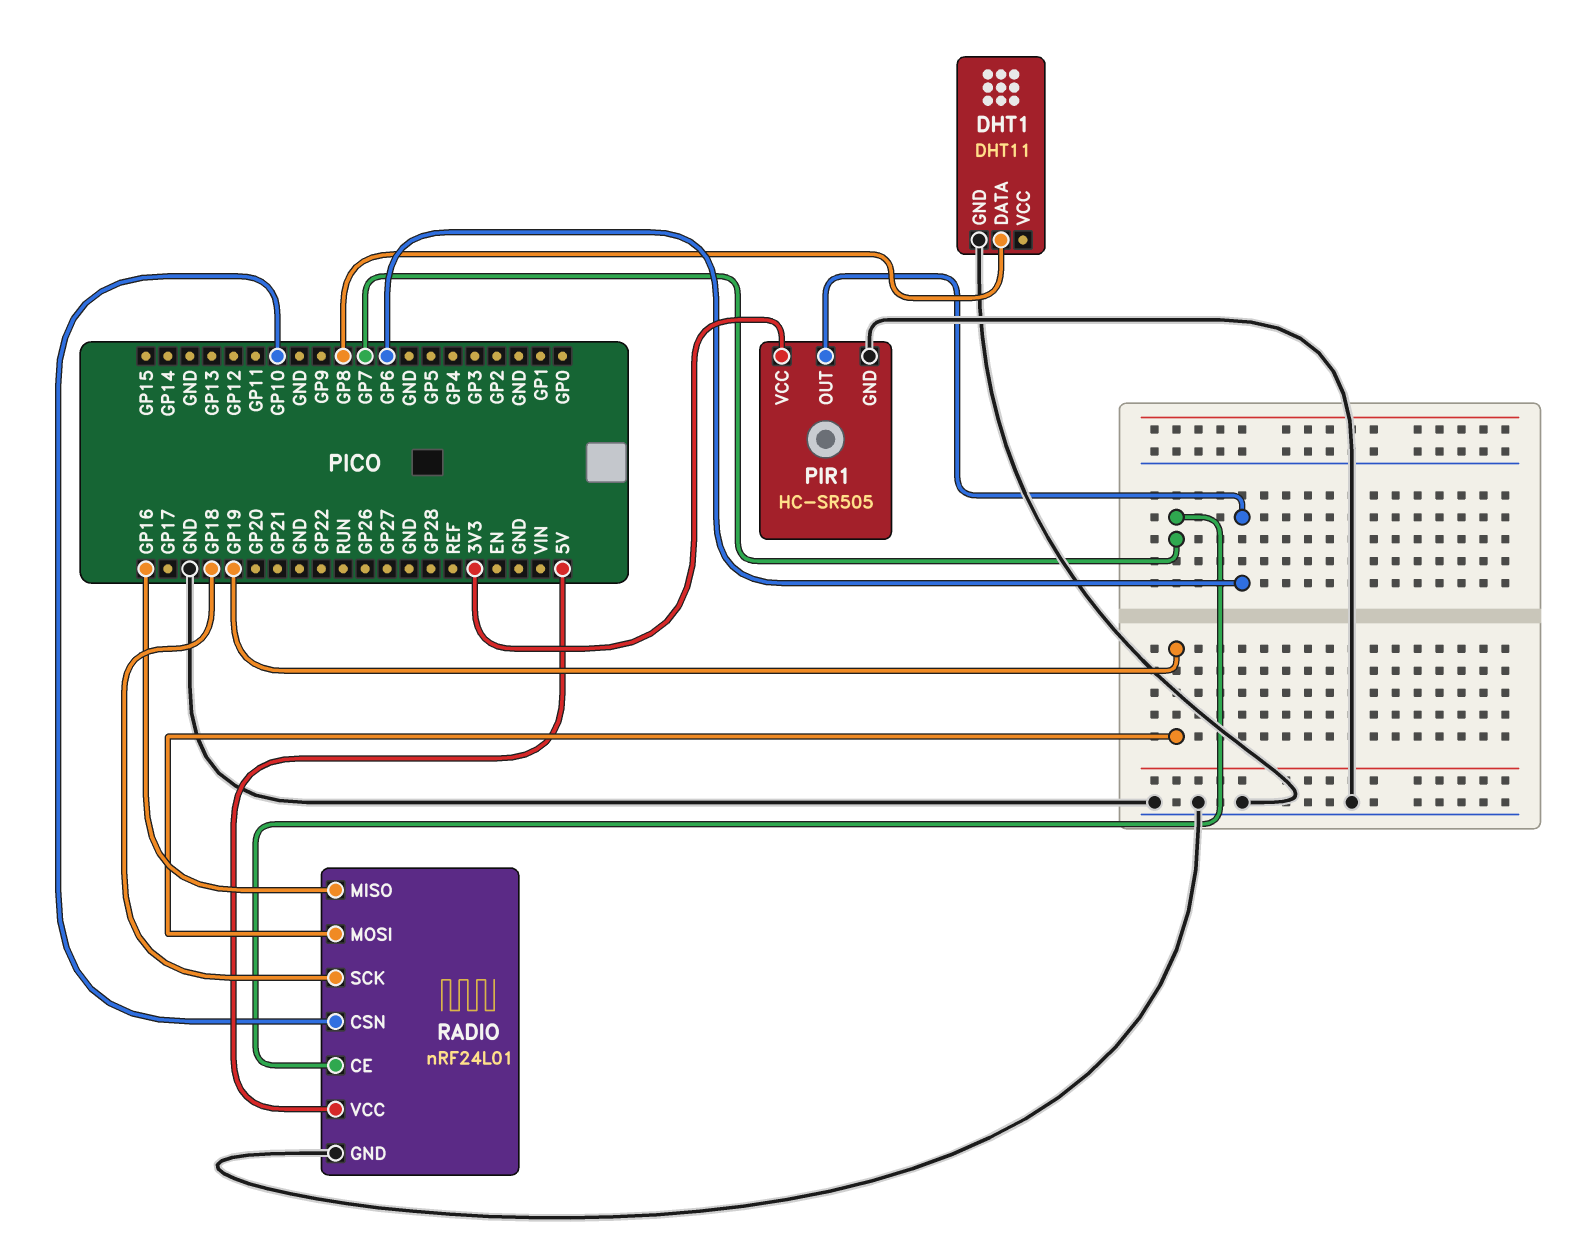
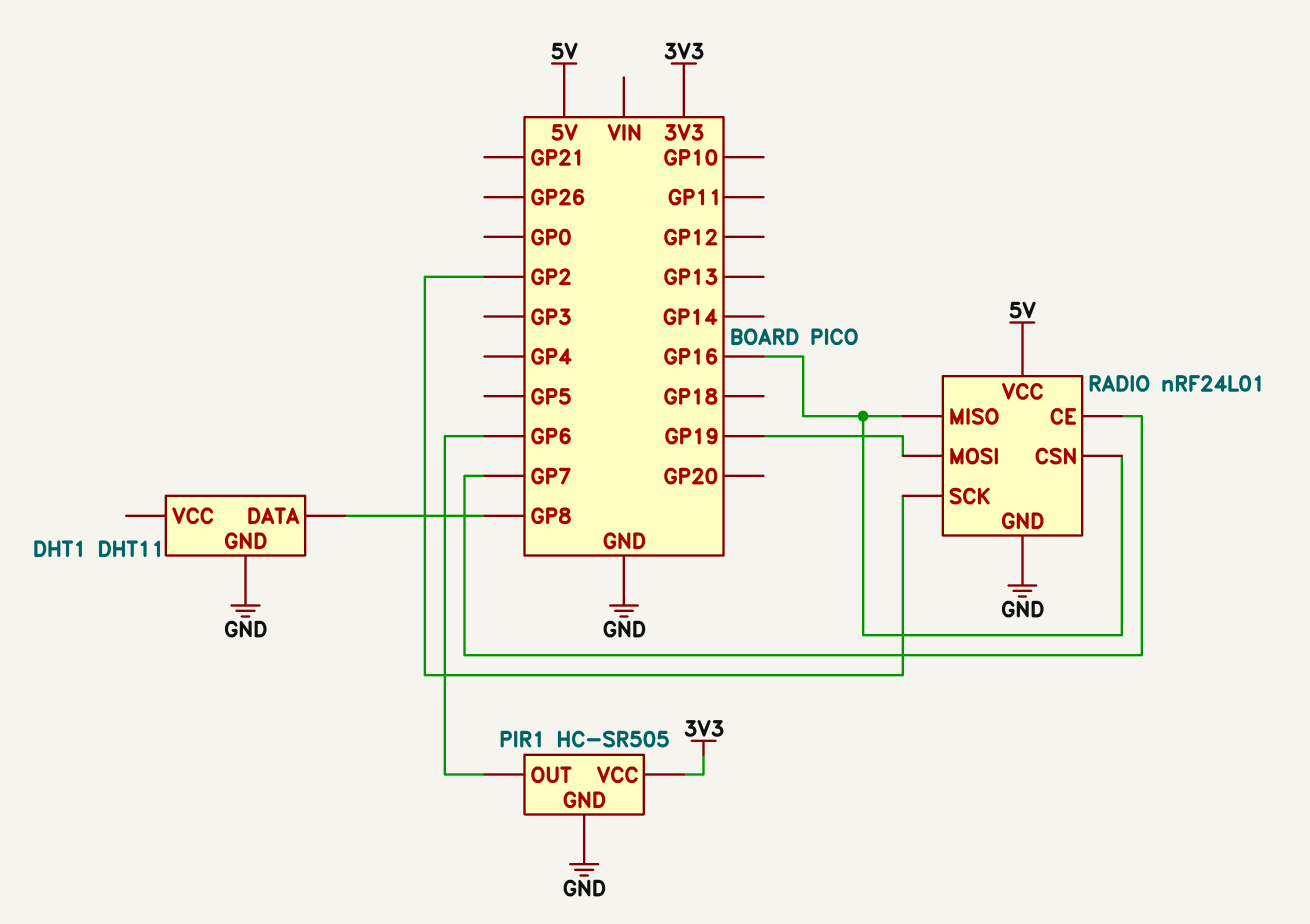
RADIO pin CSN: GP10 -> GP16
RADIO pin SCK: GP18 -> GP2

